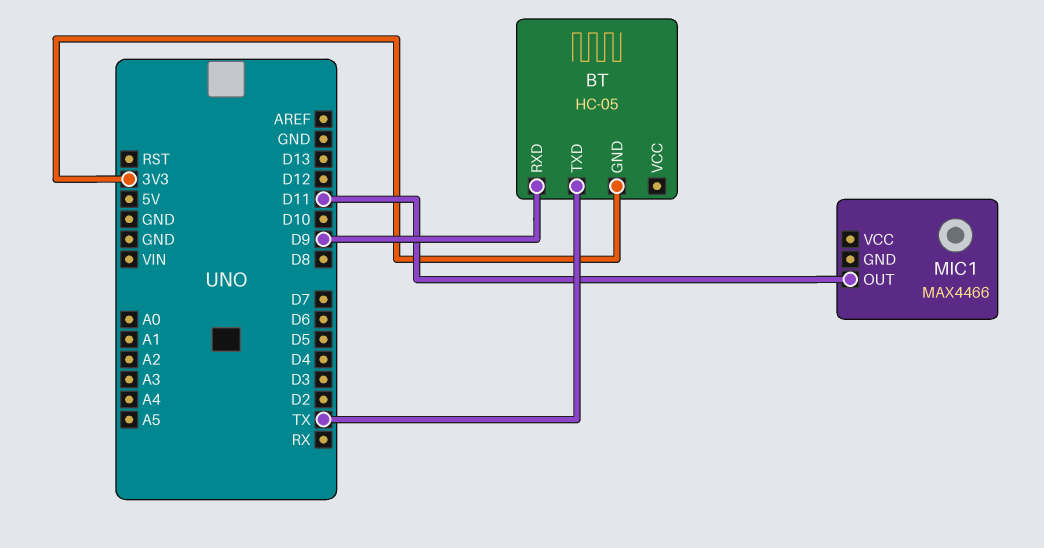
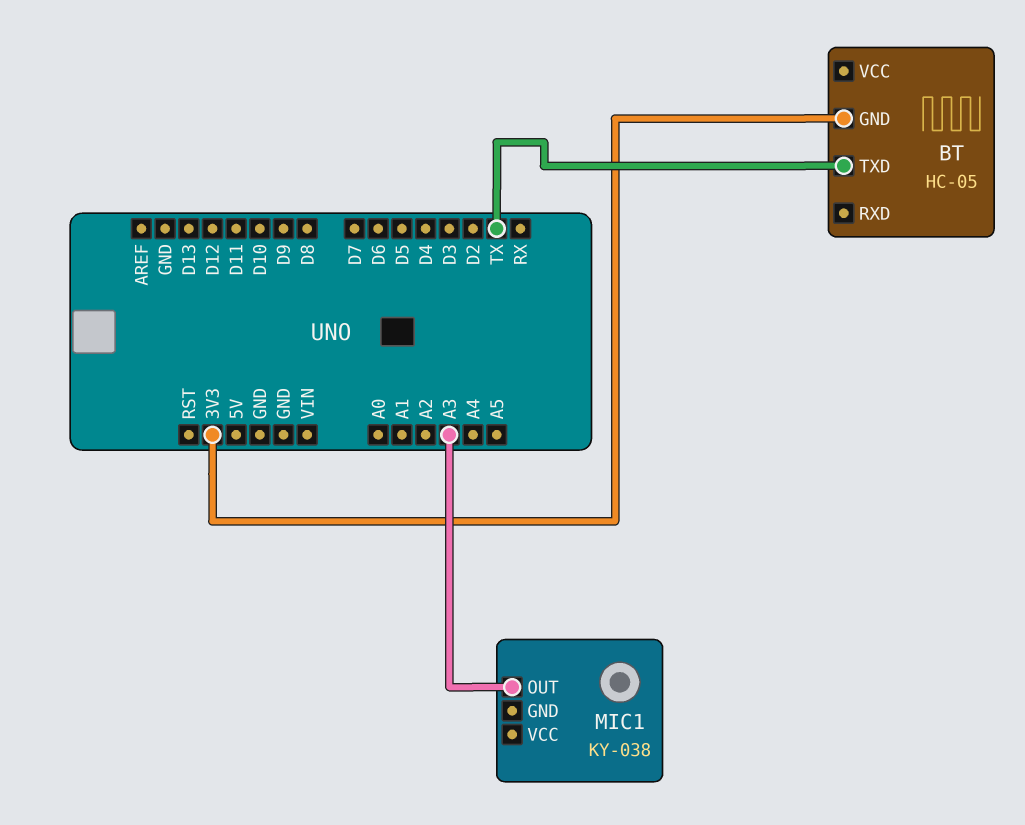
BT pin RXD: D9 -> none
MIC1: MAX4466 -> KY-038
MIC1 pin OUT: D11 -> A3

